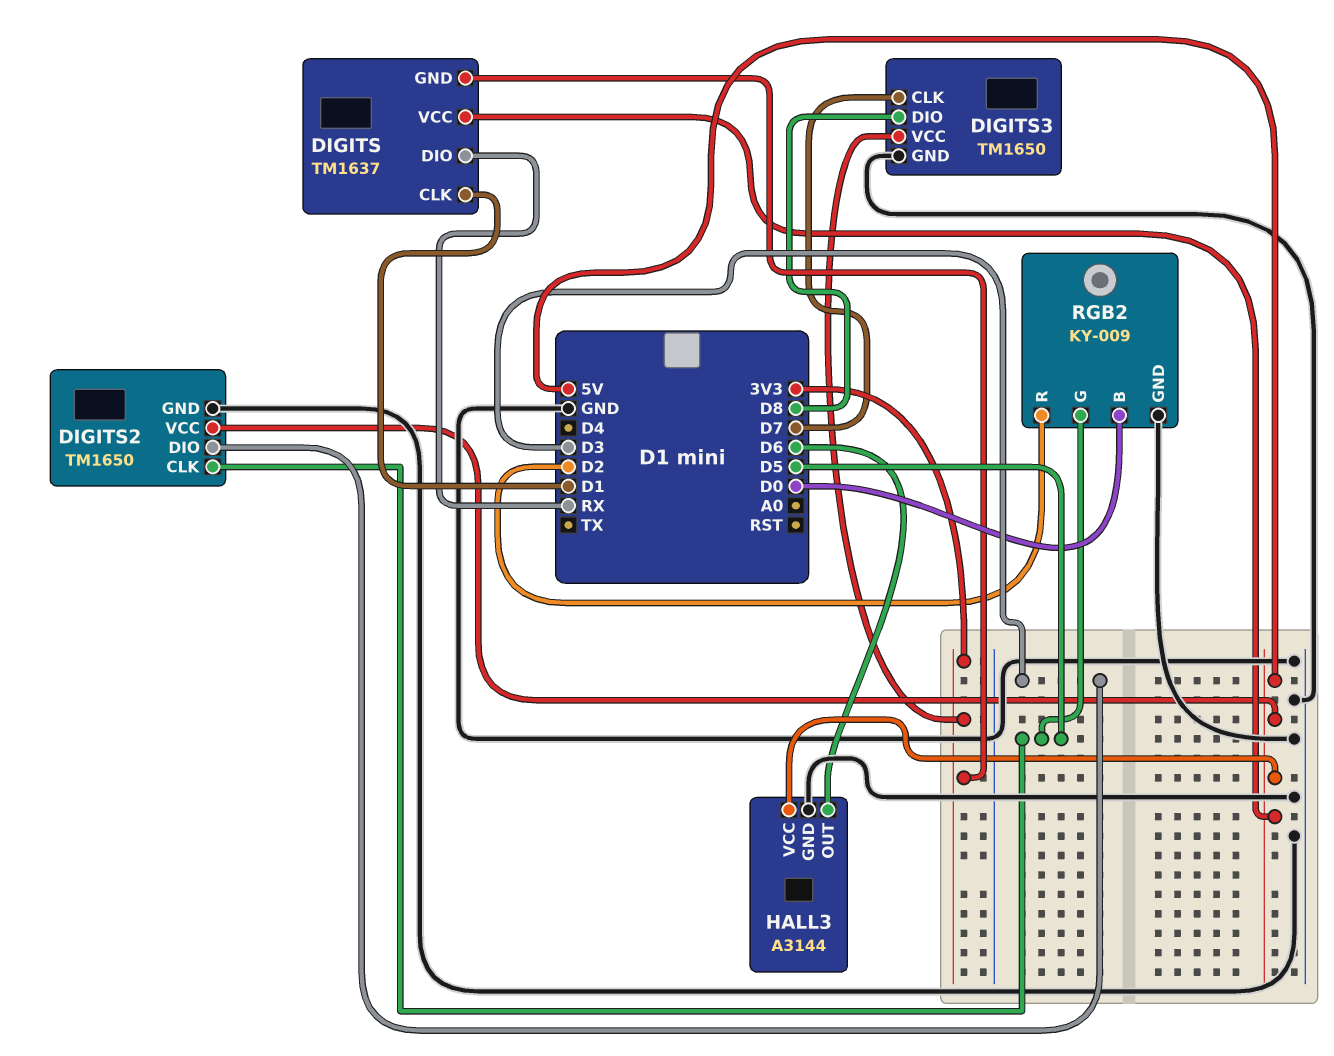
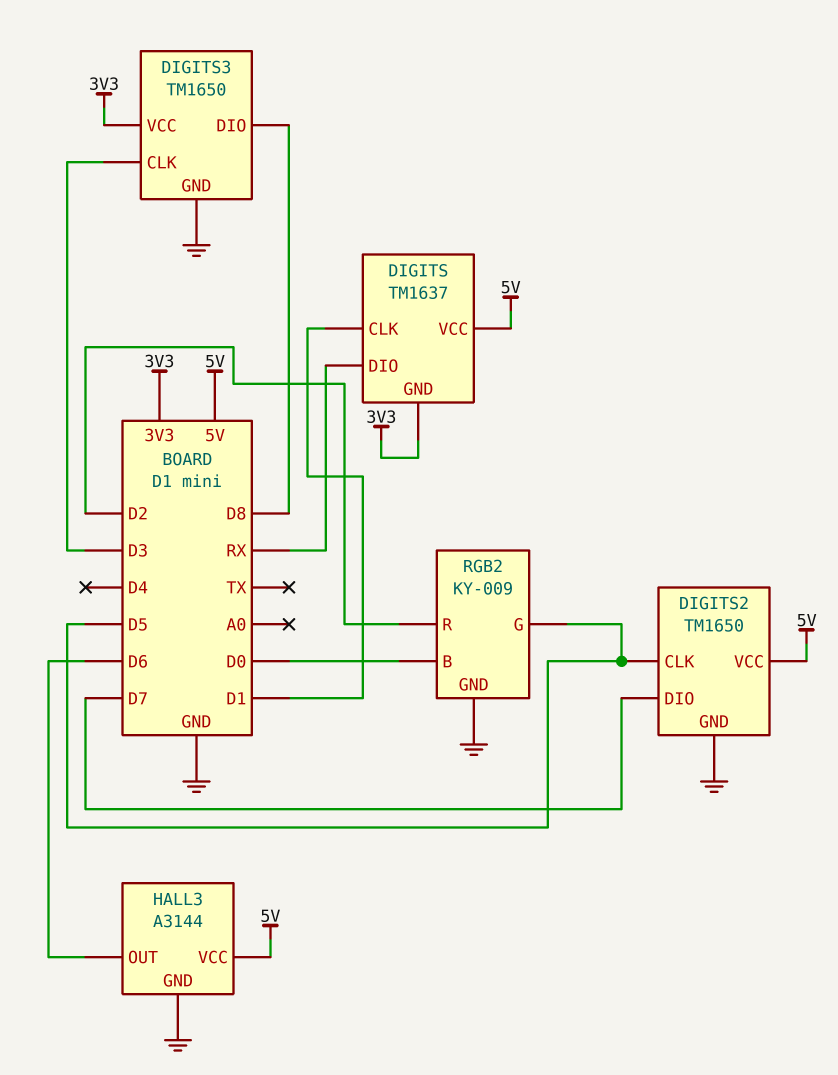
DIGITS2 pin DIO: D3 -> D7
DIGITS3 pin CLK: D7 -> D3

